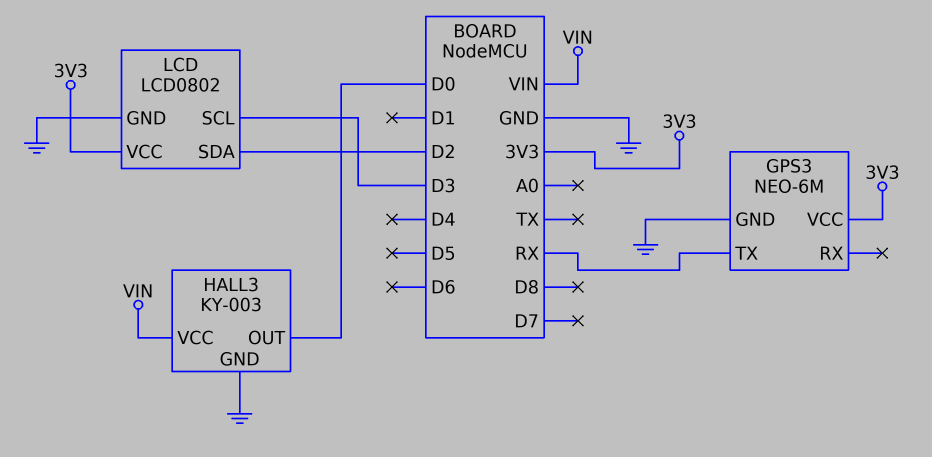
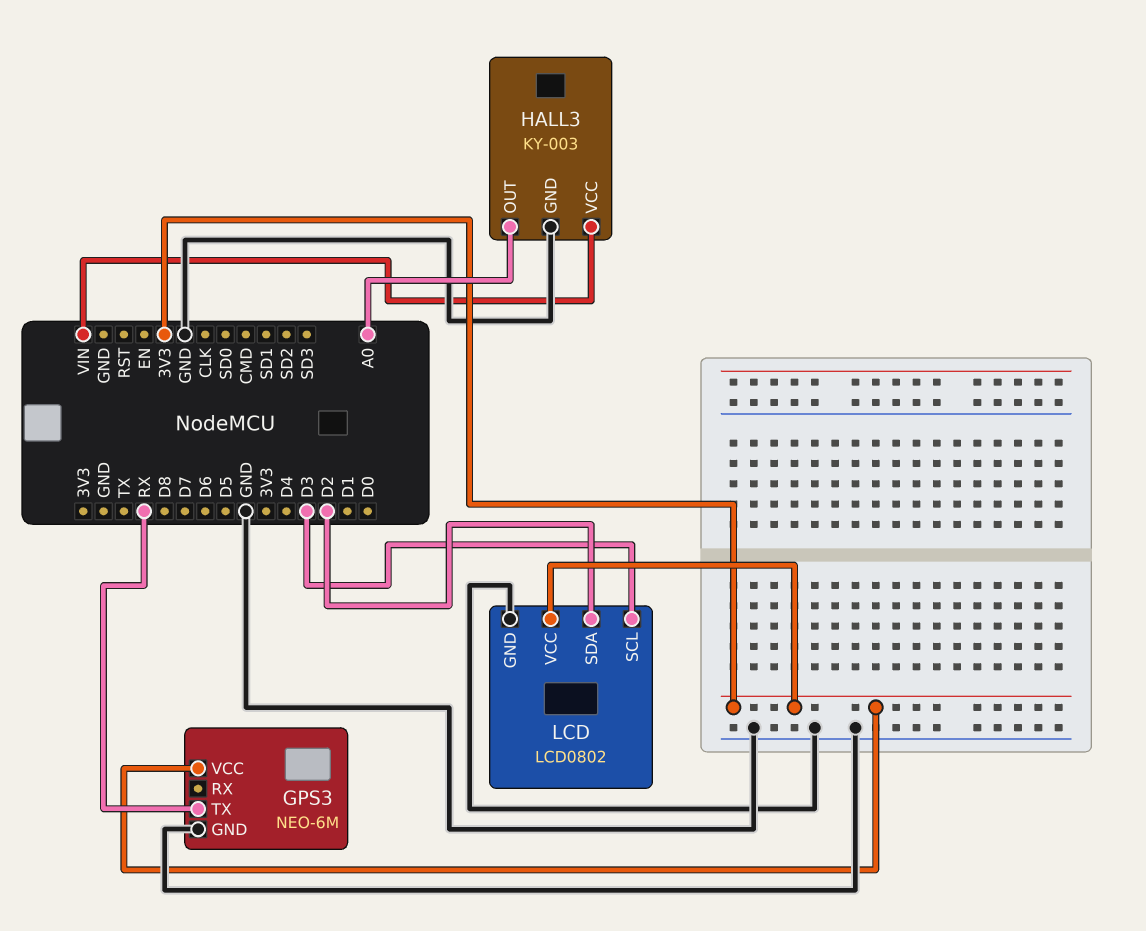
HALL3 pin OUT: D0 -> A0

